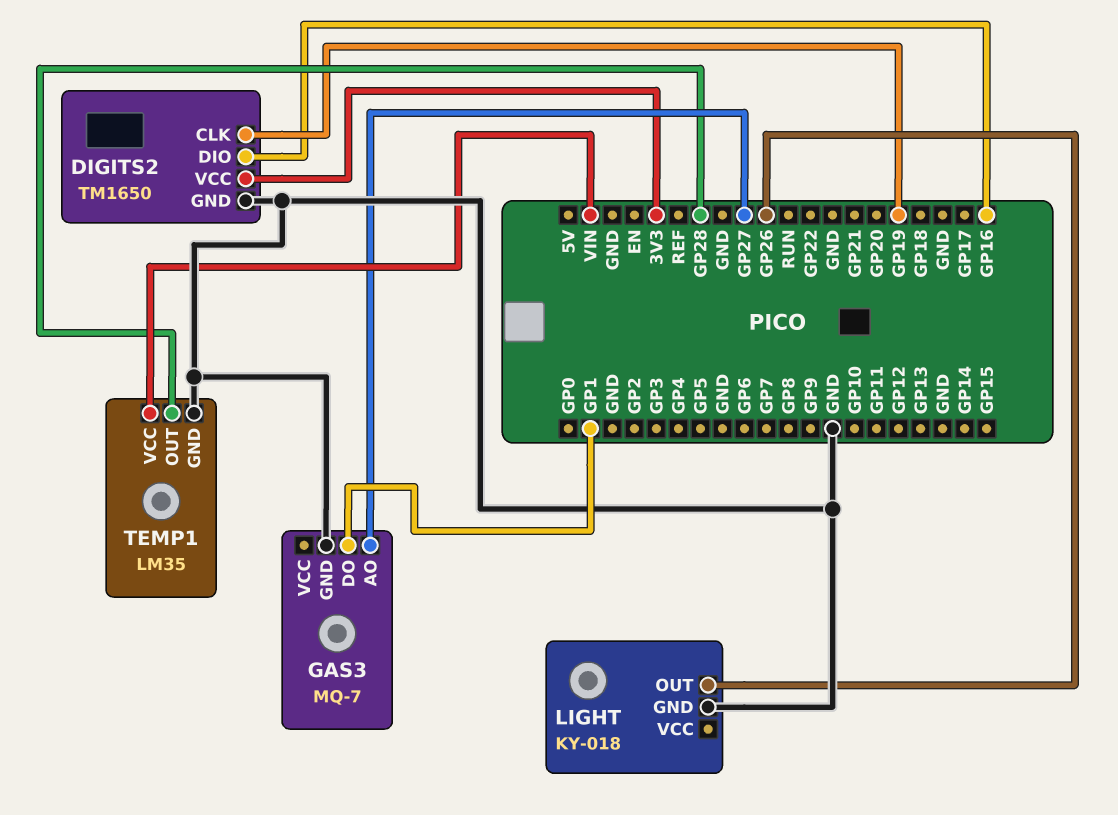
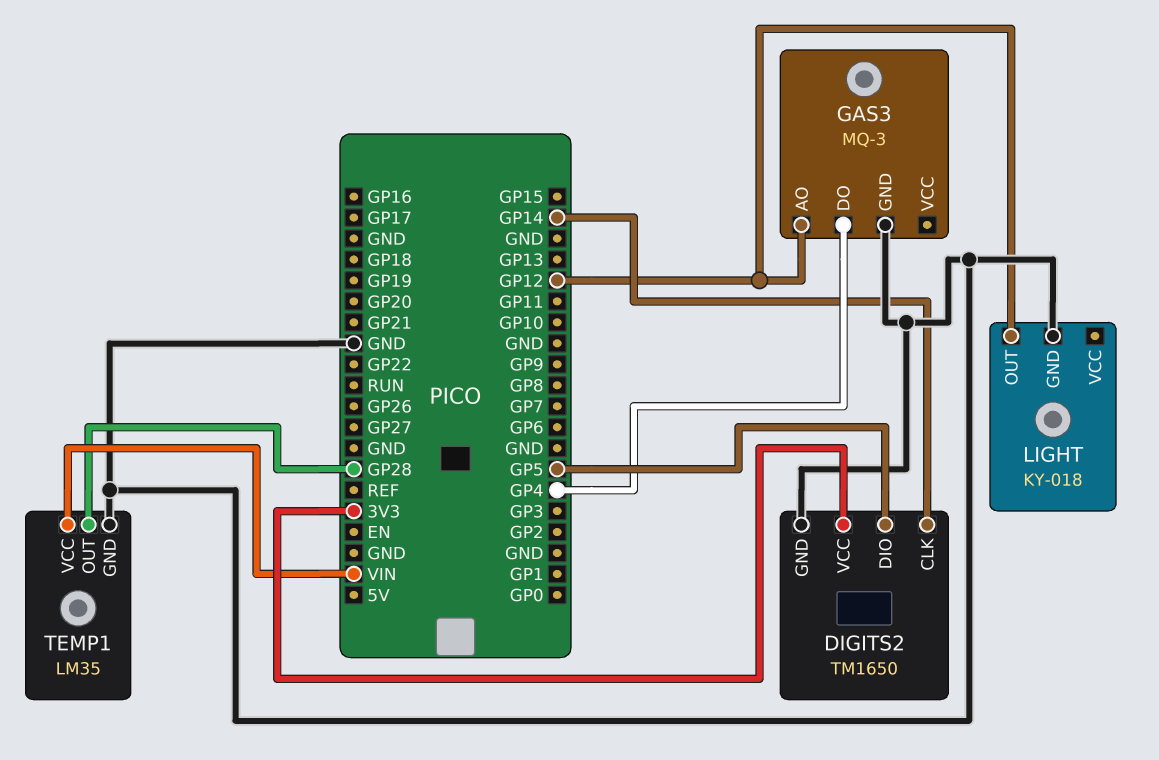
DIGITS2 pin CLK: GP19 -> GP14
DIGITS2 pin DIO: GP16 -> GP5
GAS3: MQ-7 -> MQ-3
GAS3 pin AO: GP27 -> GP12
GAS3 pin DO: GP1 -> GP4
LIGHT pin OUT: GP26 -> GP12

